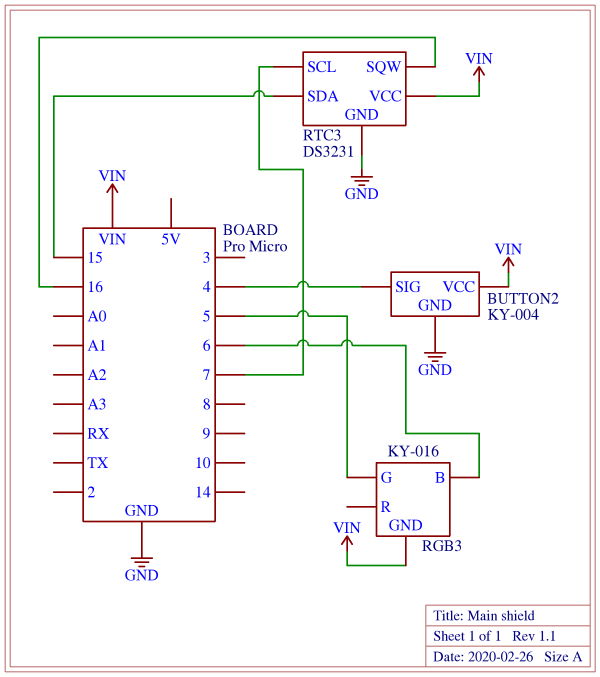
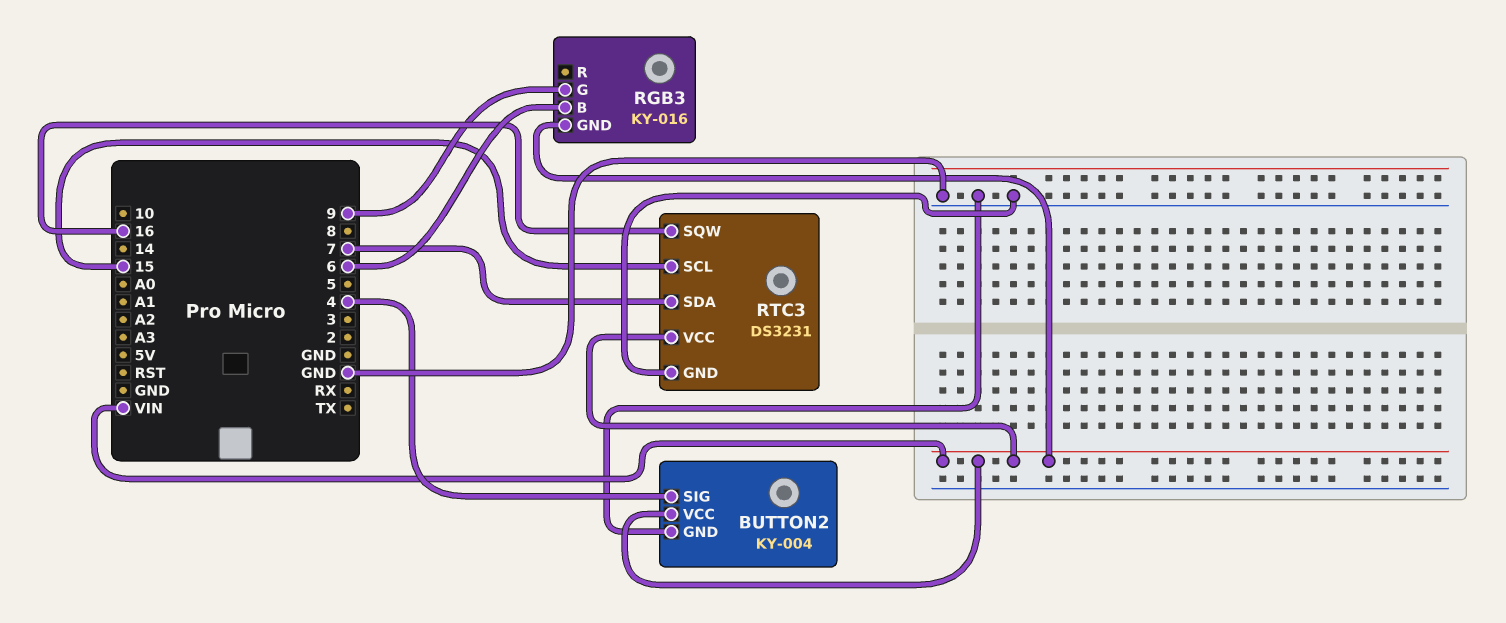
RGB3 pin G: 5 -> 9
RTC3 pin SCL: 7 -> 15
RTC3 pin SDA: 15 -> 7

